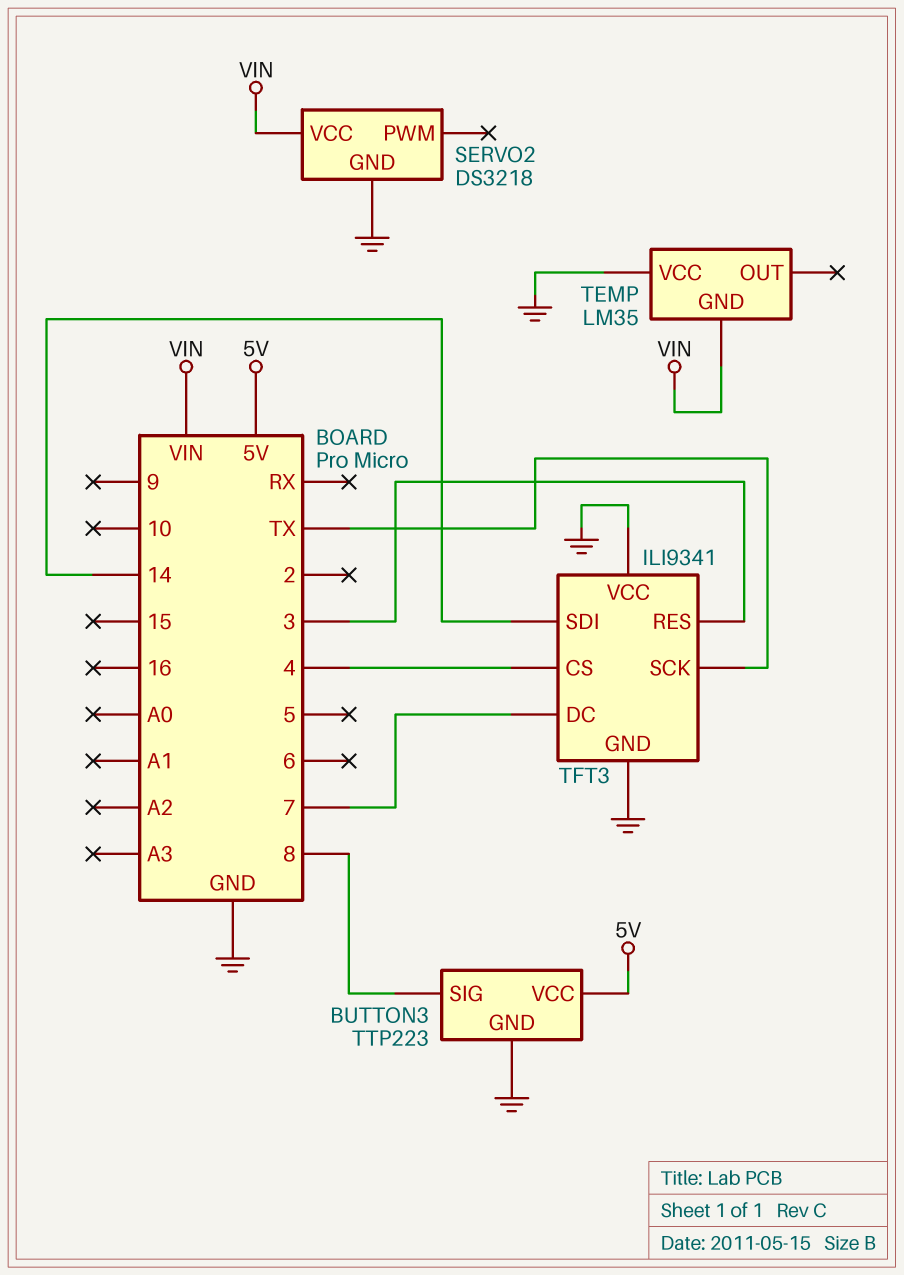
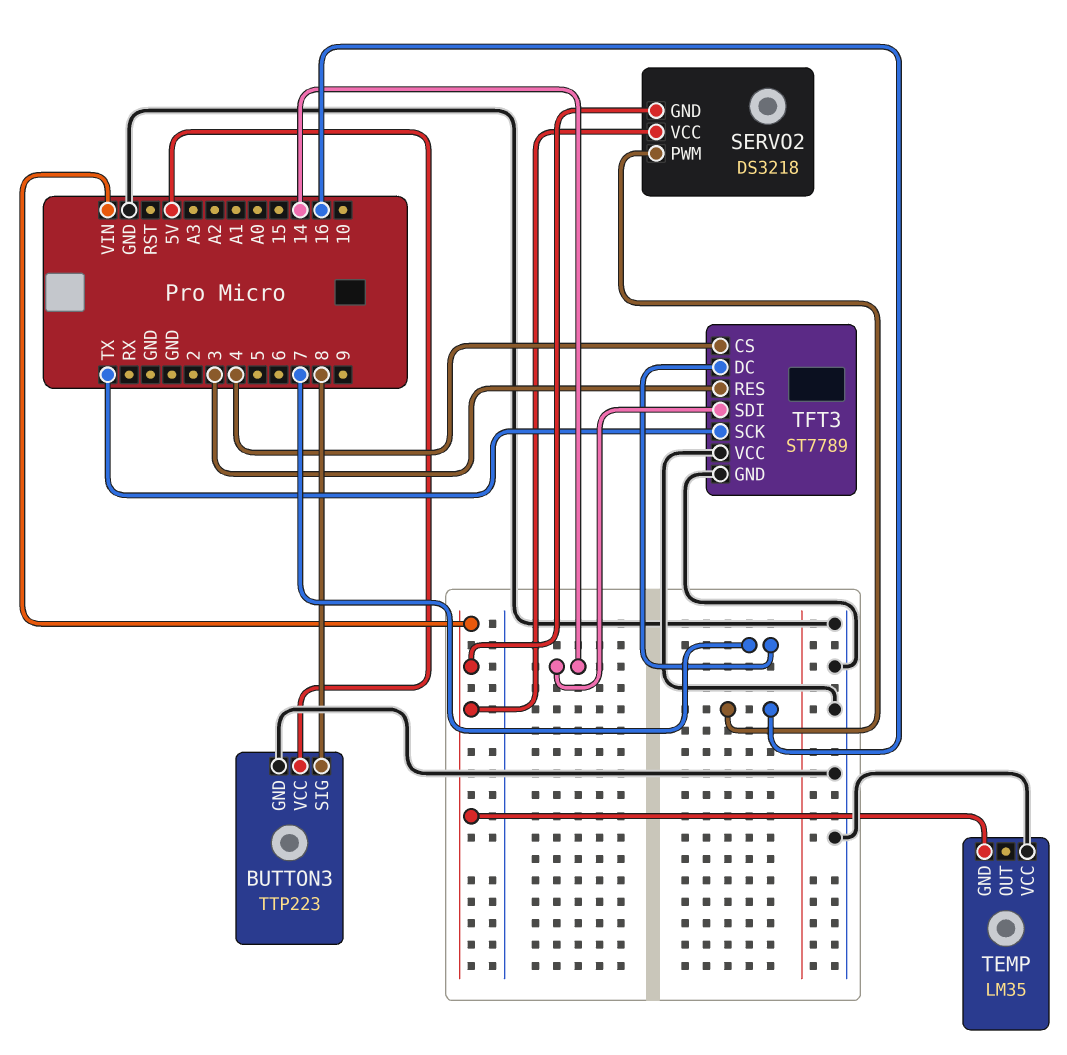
SERVO2 pin GND: GND -> VIN
SERVO2 pin PWM: none -> 16
TFT3: ILI9341 -> ST7789

